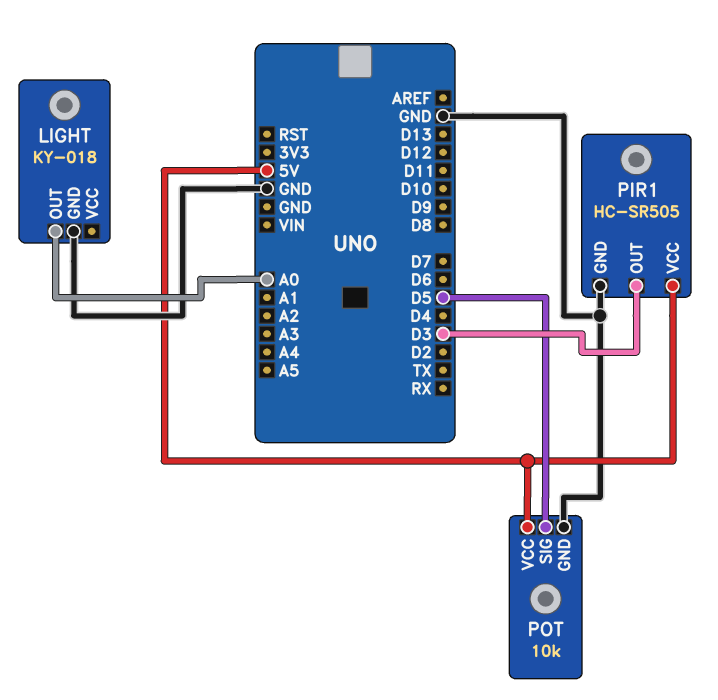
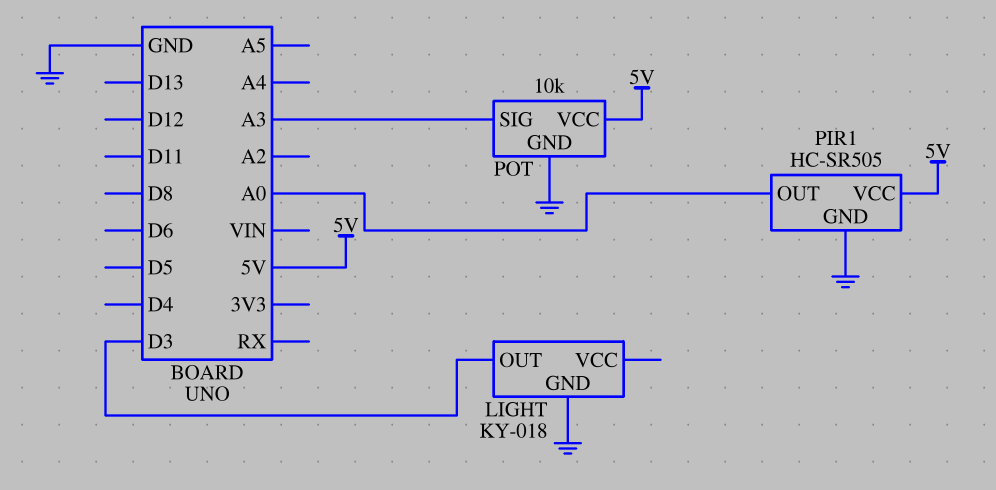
LIGHT pin OUT: A0 -> D3
PIR1 pin OUT: D3 -> A0
POT pin SIG: D5 -> A3

